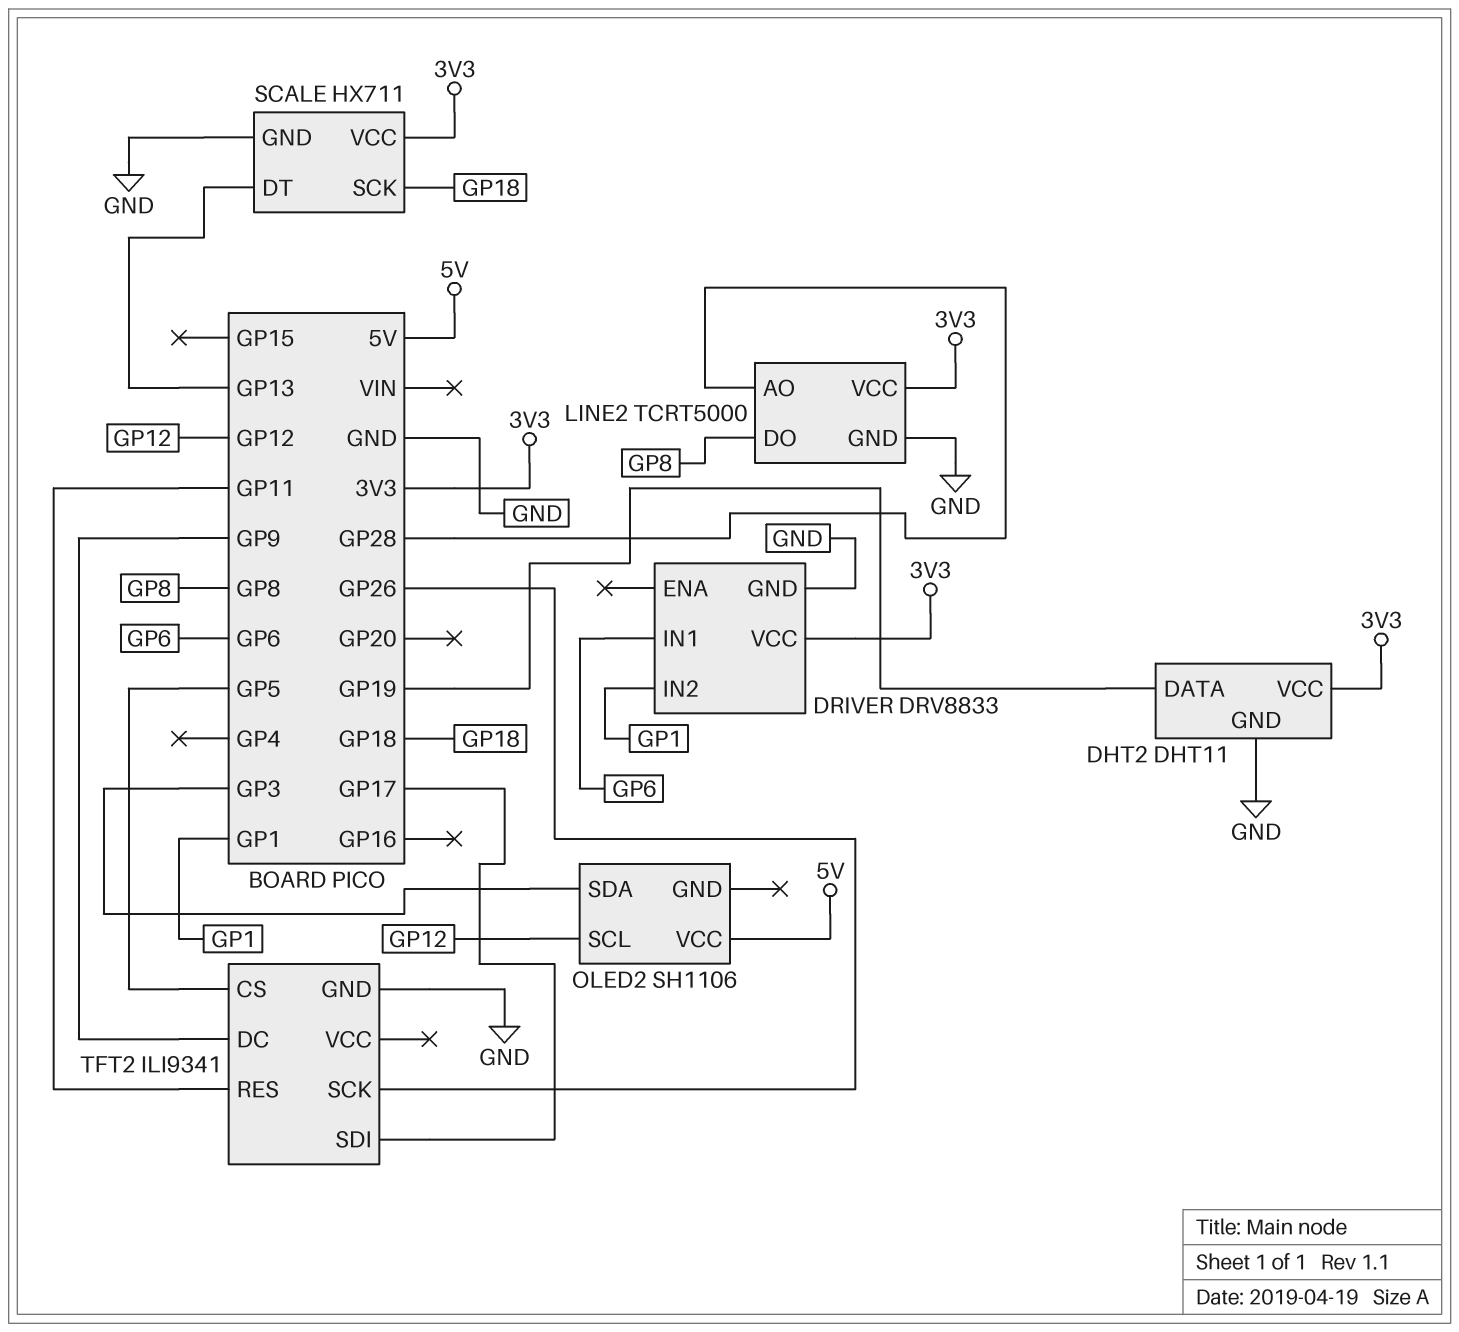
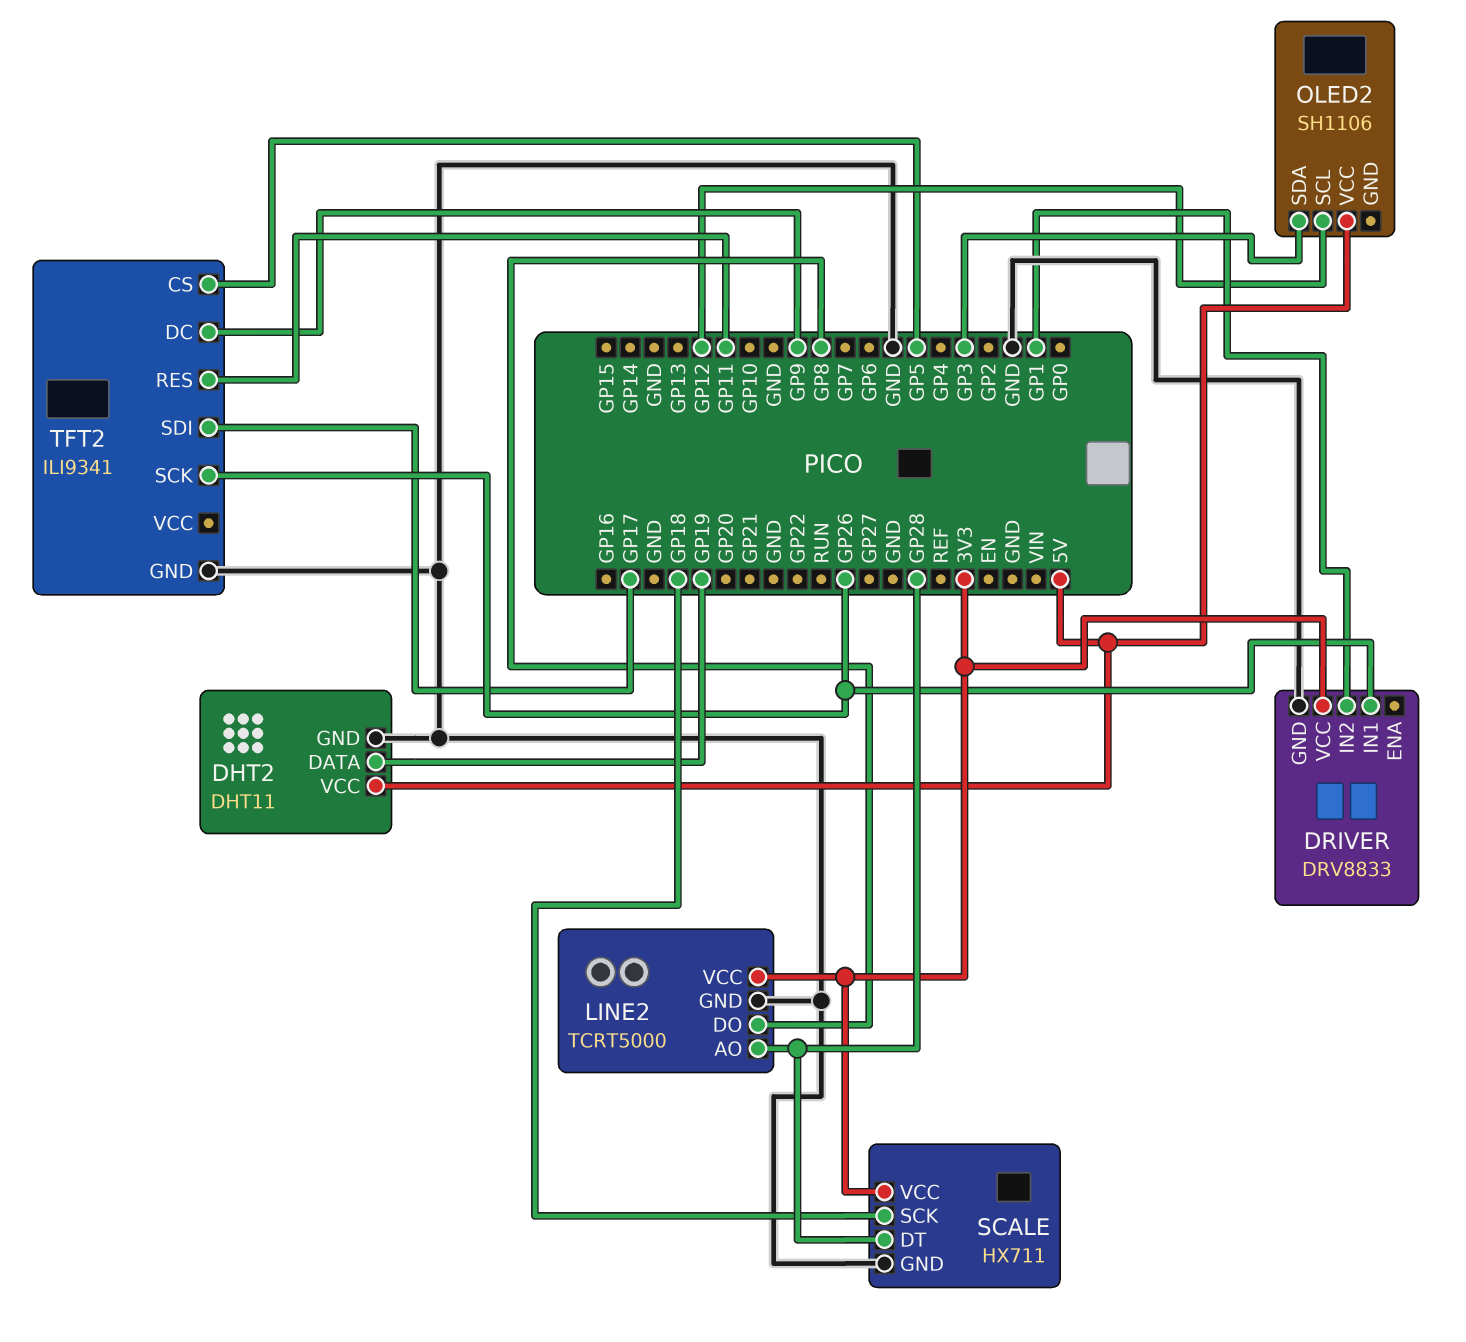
DHT2 pin VCC: 3V3 -> 5V
DRIVER pin IN1: GP6 -> GP26
SCALE pin DT: GP13 -> GP28

